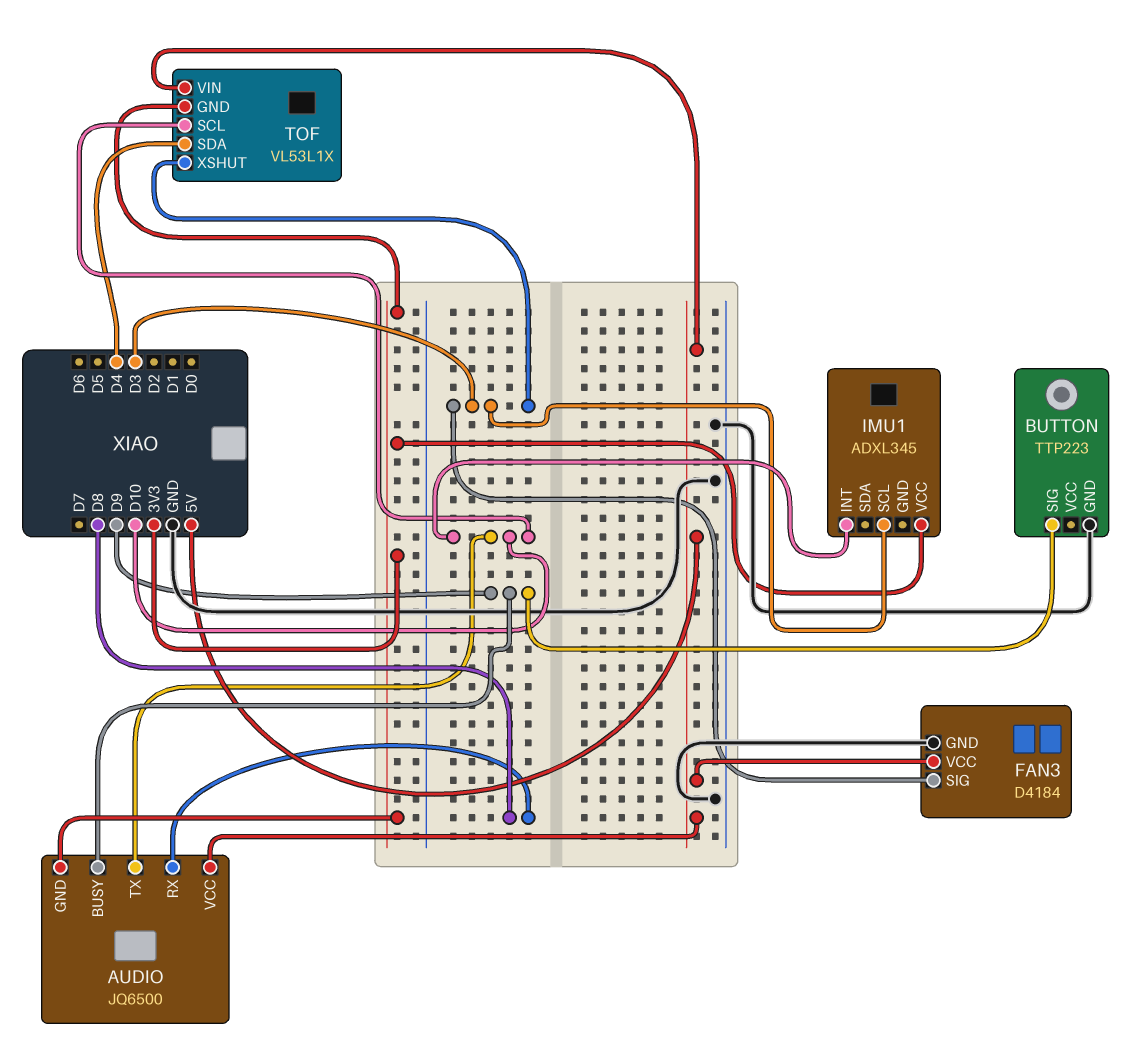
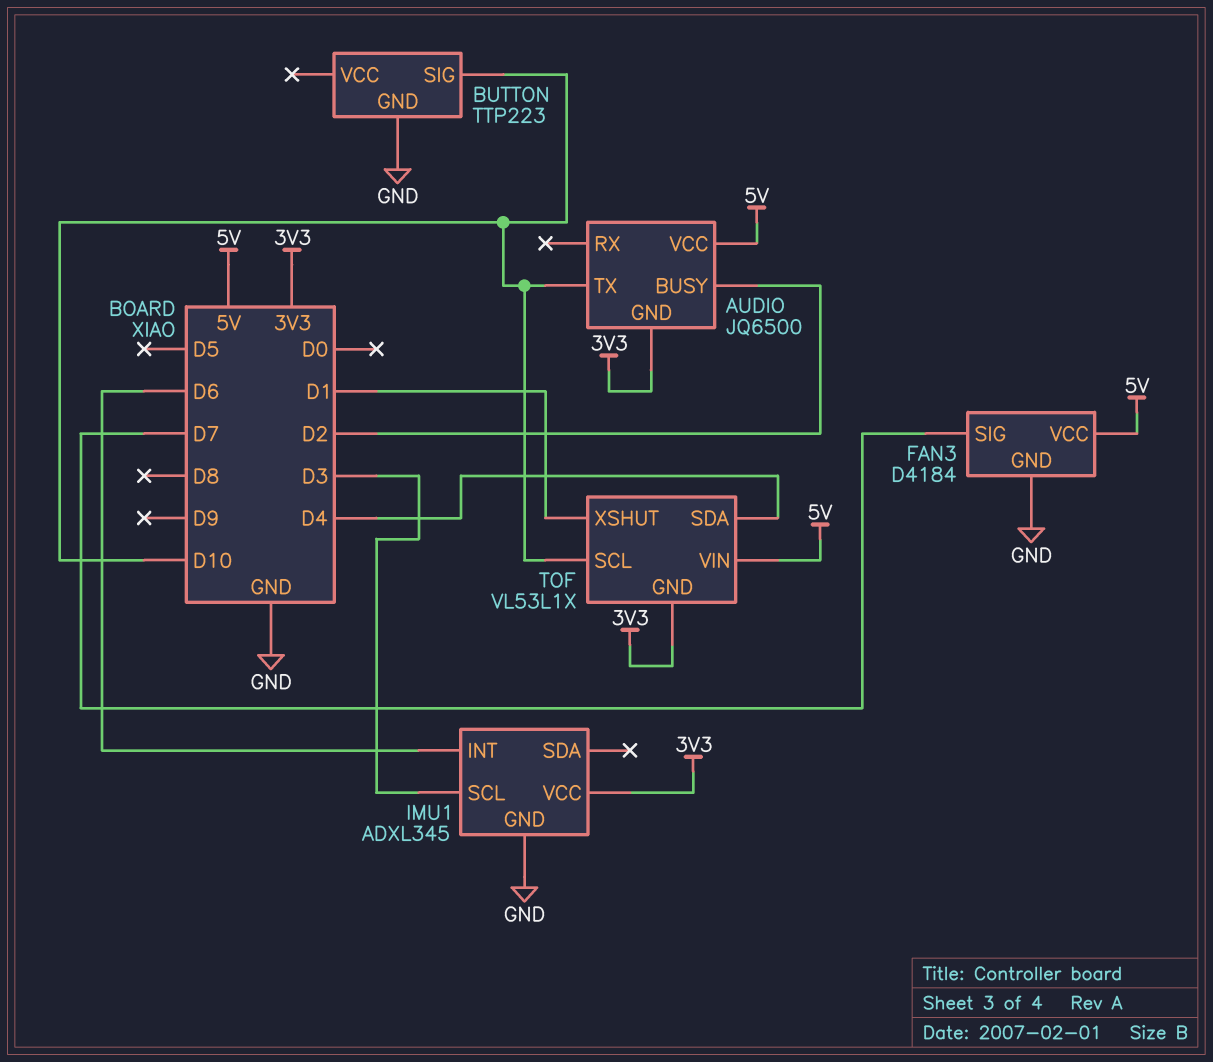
AUDIO pin BUSY: D9 -> D2
AUDIO pin RX: D8 -> none
BUTTON pin SIG: D9 -> D10
FAN3 pin SIG: D3 -> D7
IMU1 pin GND: none -> GND
IMU1 pin INT: D10 -> D6
TOF pin XSHUT: D3 -> D1

